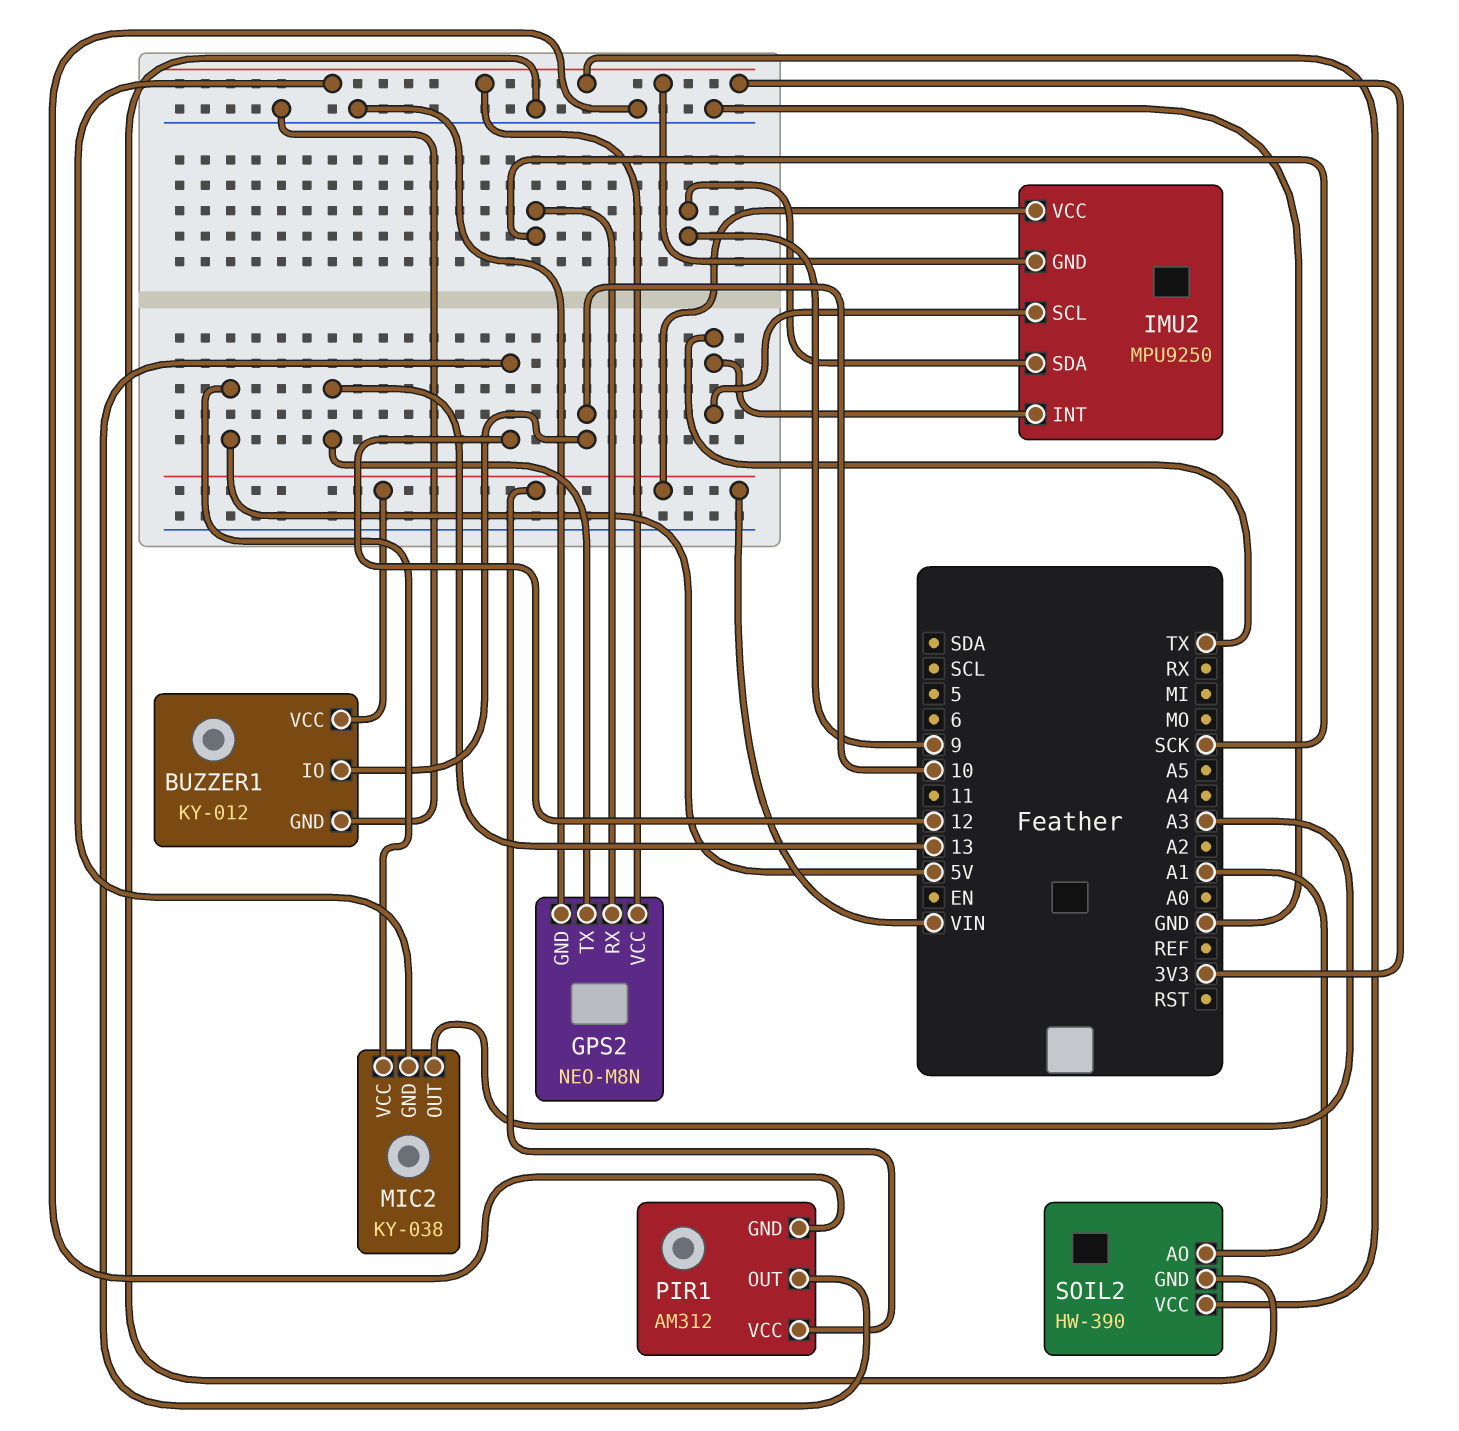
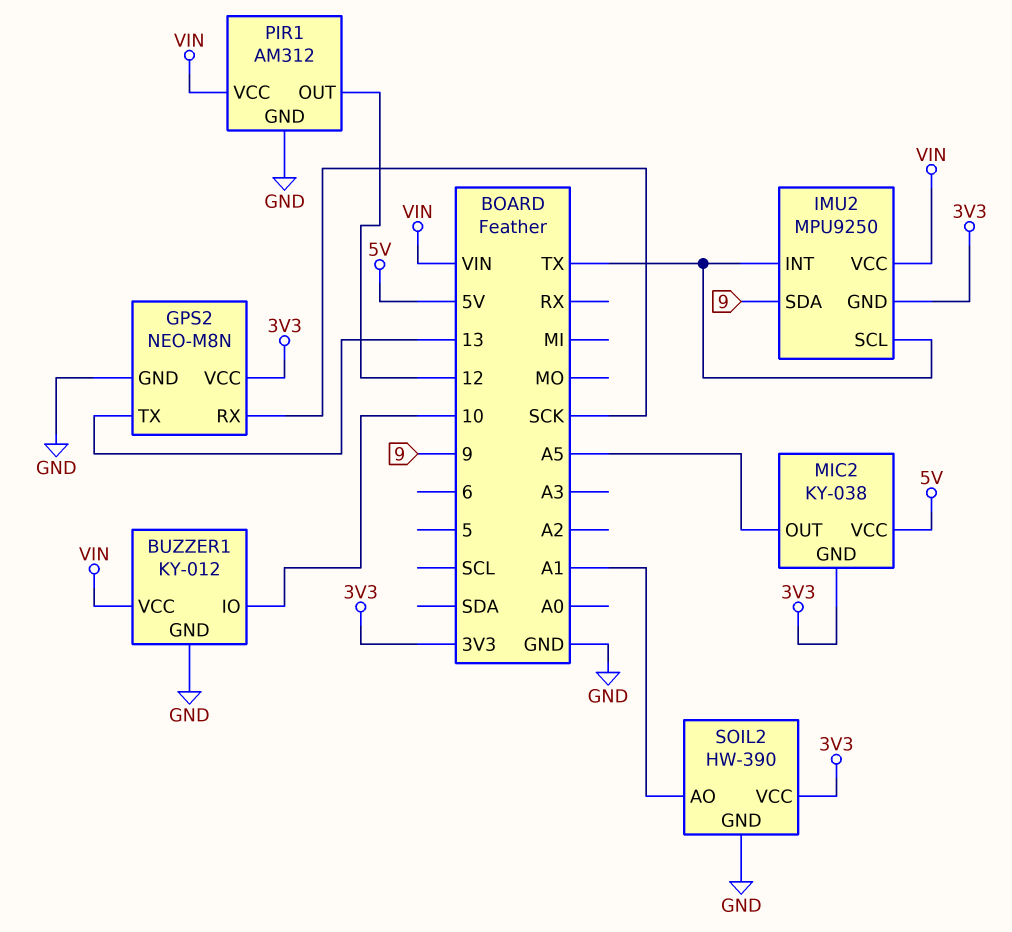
MIC2 pin OUT: A3 -> A5

